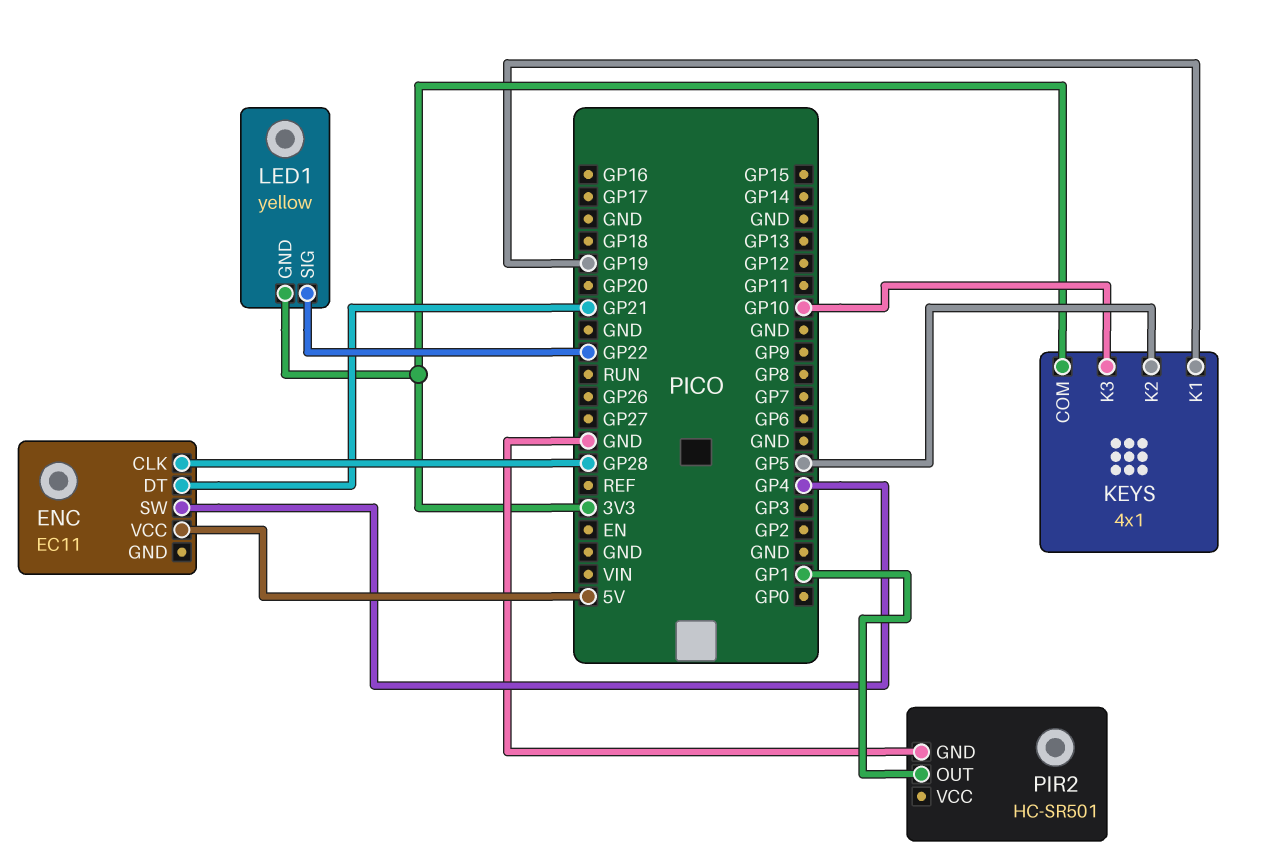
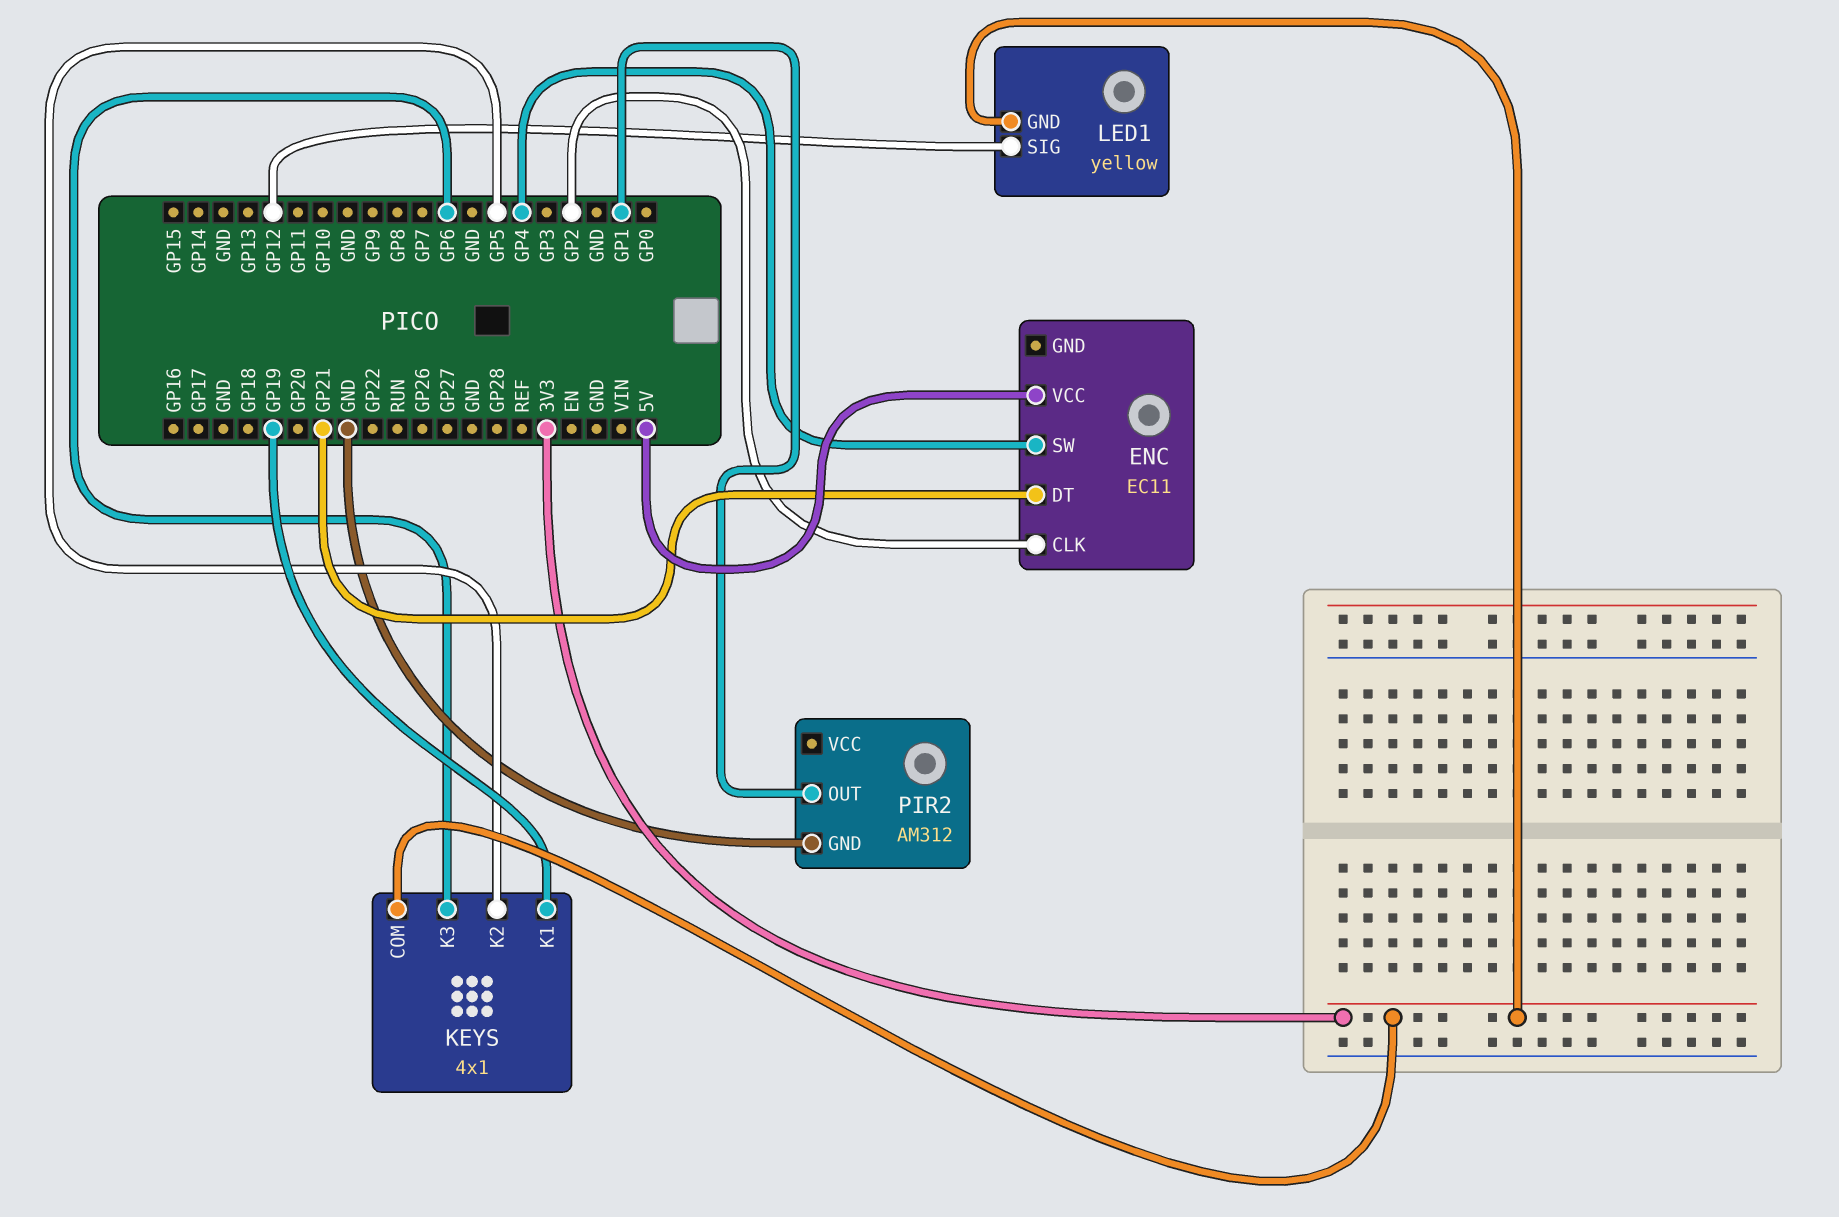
ENC pin CLK: GP28 -> GP2
KEYS pin K3: GP10 -> GP6
LED1 pin SIG: GP22 -> GP12
PIR2: HC-SR501 -> AM312

